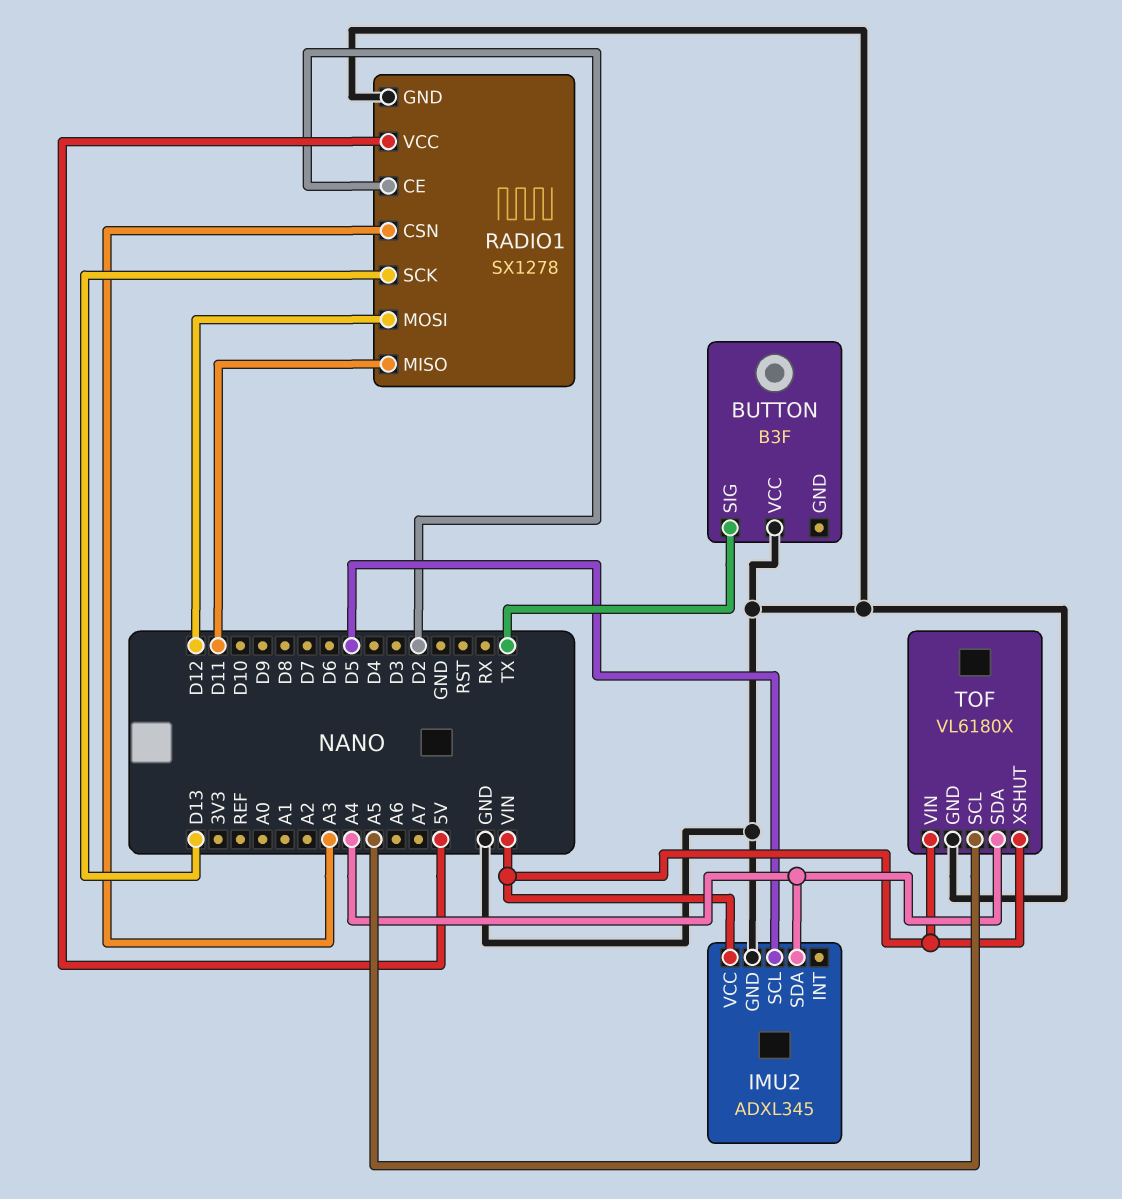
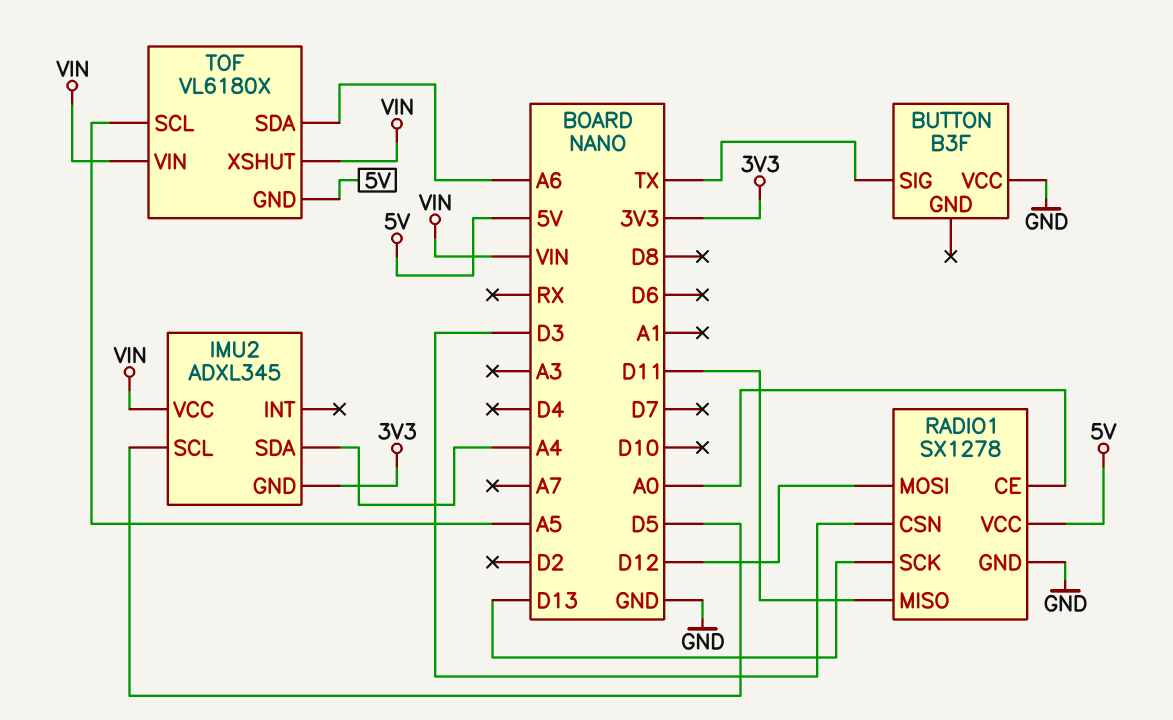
IMU2 pin GND: GND -> 3V3
RADIO1 pin CE: D2 -> A0
RADIO1 pin CSN: A3 -> D3
TOF pin GND: GND -> 5V
TOF pin SDA: A4 -> A6

